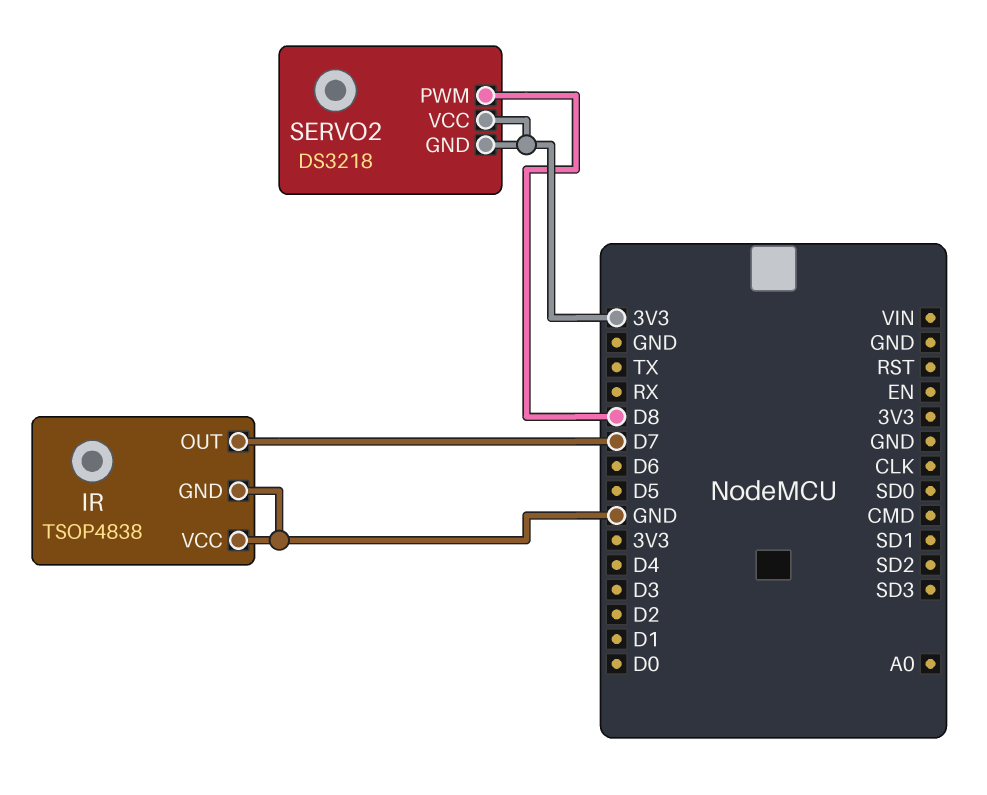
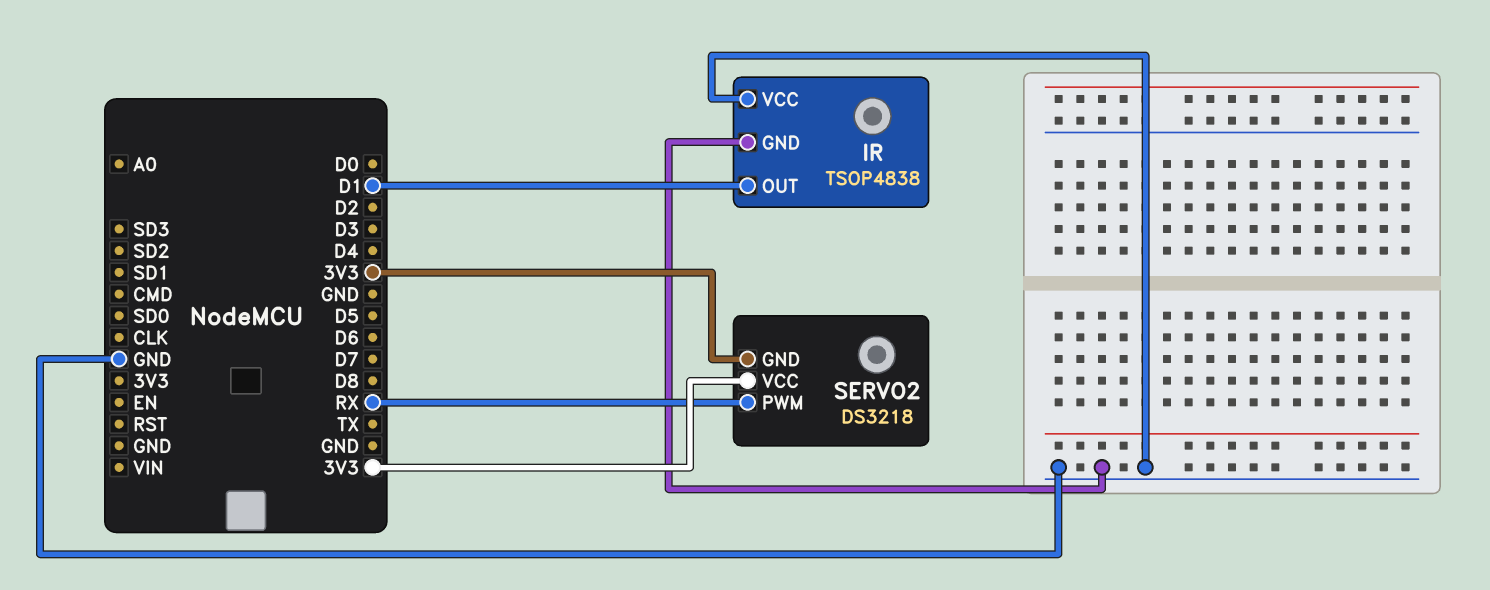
IR pin OUT: D7 -> D1
SERVO2 pin PWM: D8 -> RX

